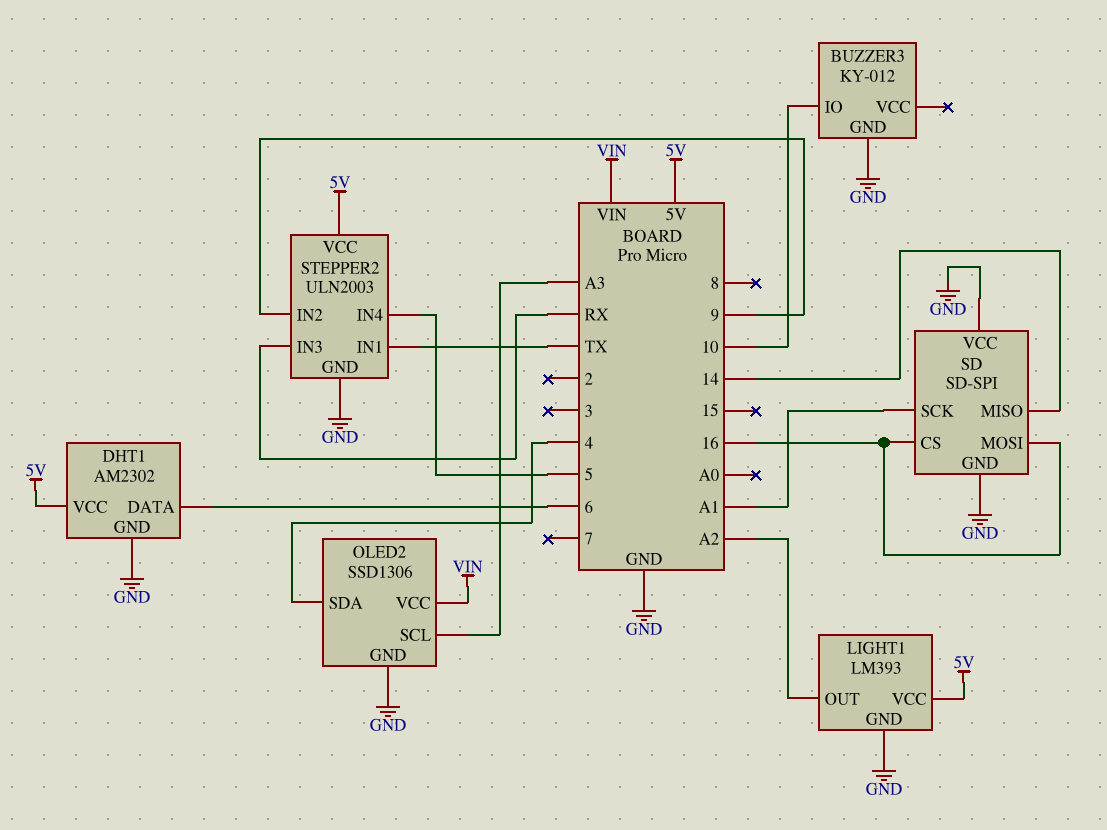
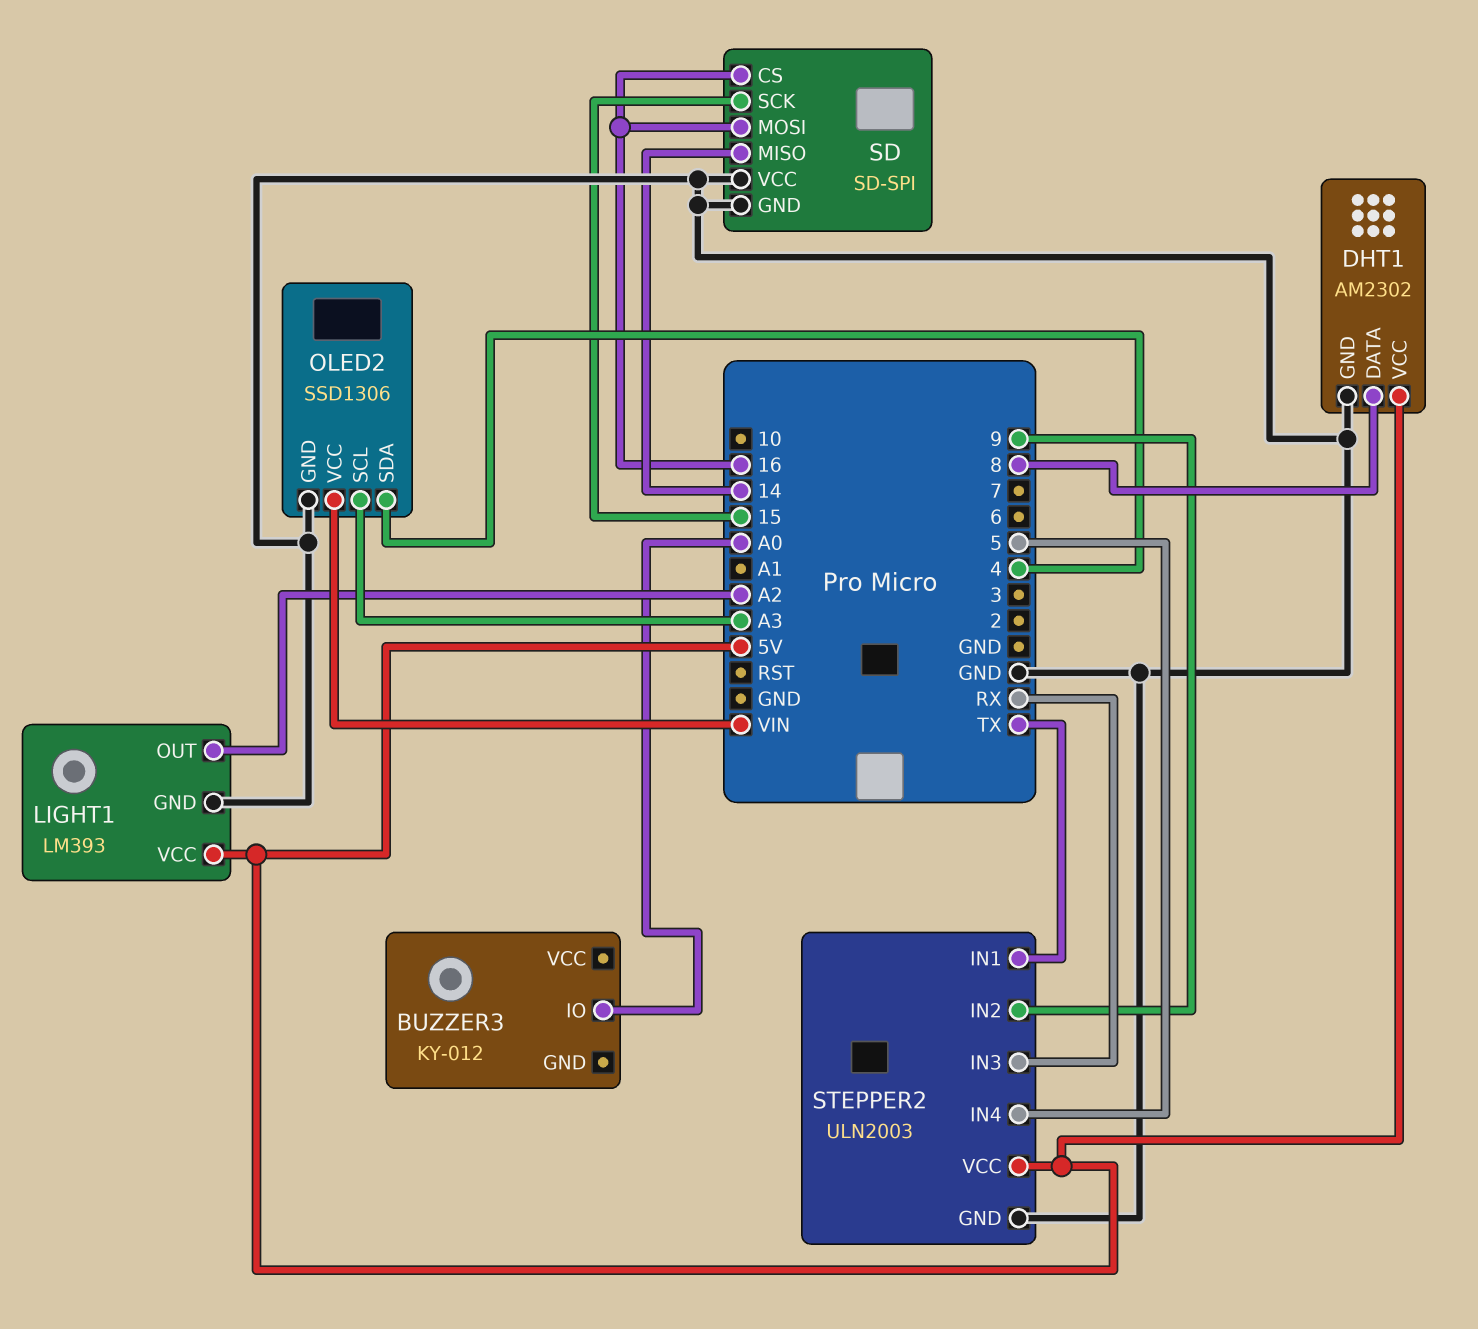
BUZZER3 pin GND: GND -> none
BUZZER3 pin IO: 10 -> A0
DHT1 pin DATA: 6 -> 8
SD pin SCK: A1 -> 15

